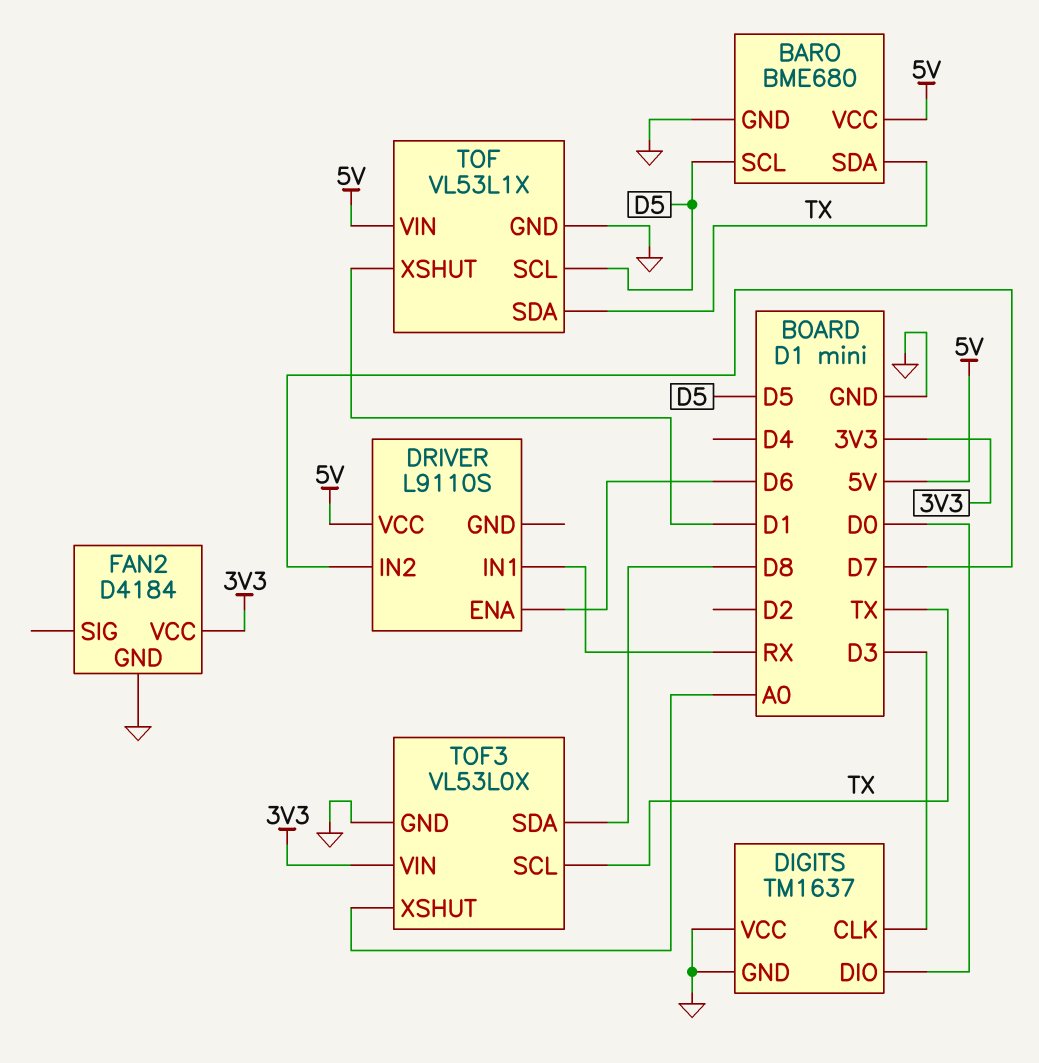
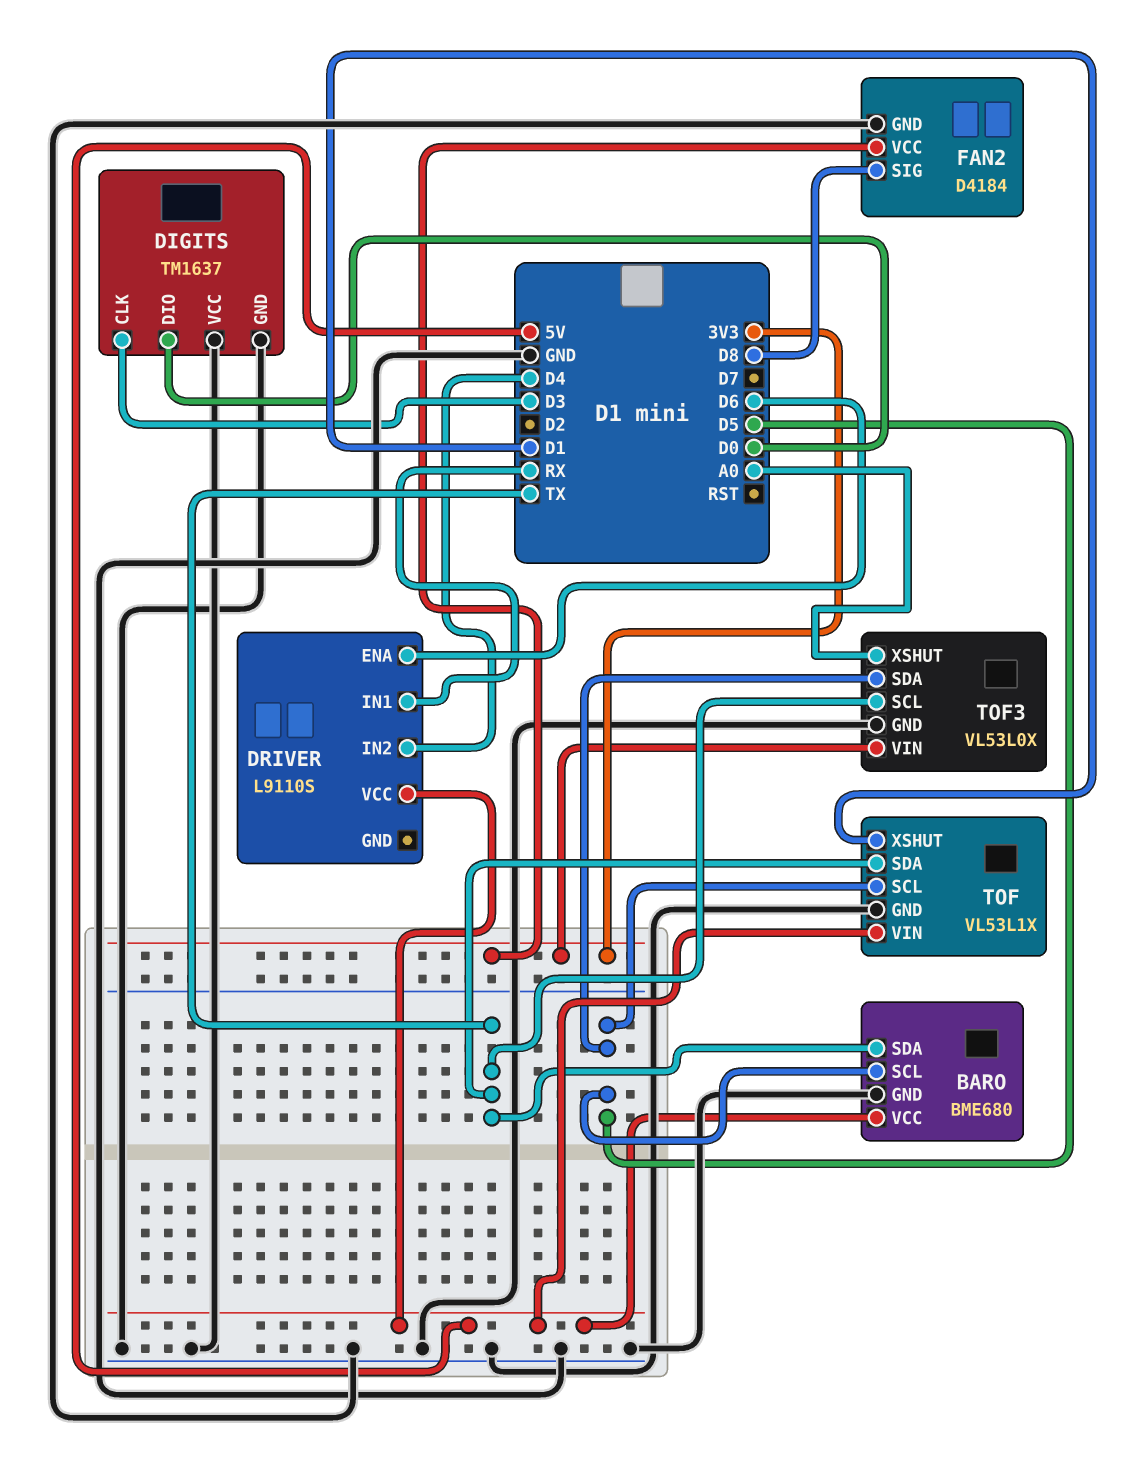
DRIVER pin IN2: D7 -> D4
FAN2 pin SIG: none -> D8
TOF3 pin SDA: D8 -> D5

